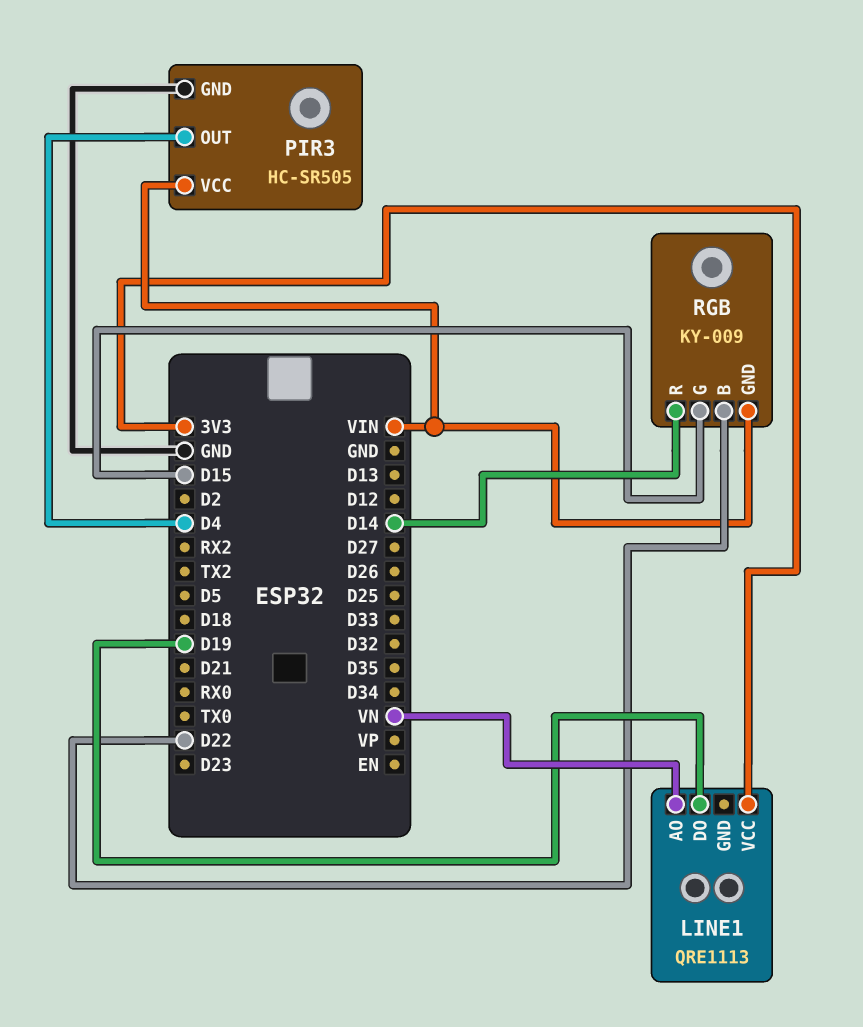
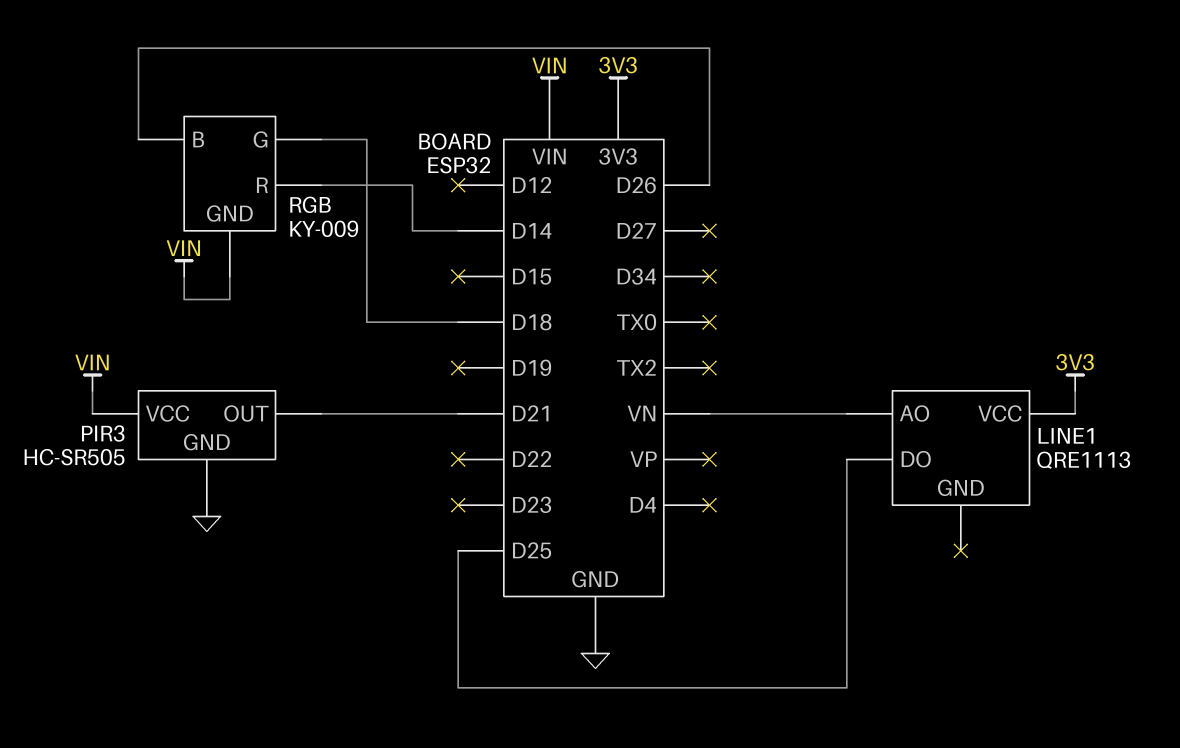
LINE1 pin DO: D19 -> D25
PIR3 pin OUT: D4 -> D21
RGB pin B: D22 -> D26
RGB pin G: D15 -> D18

